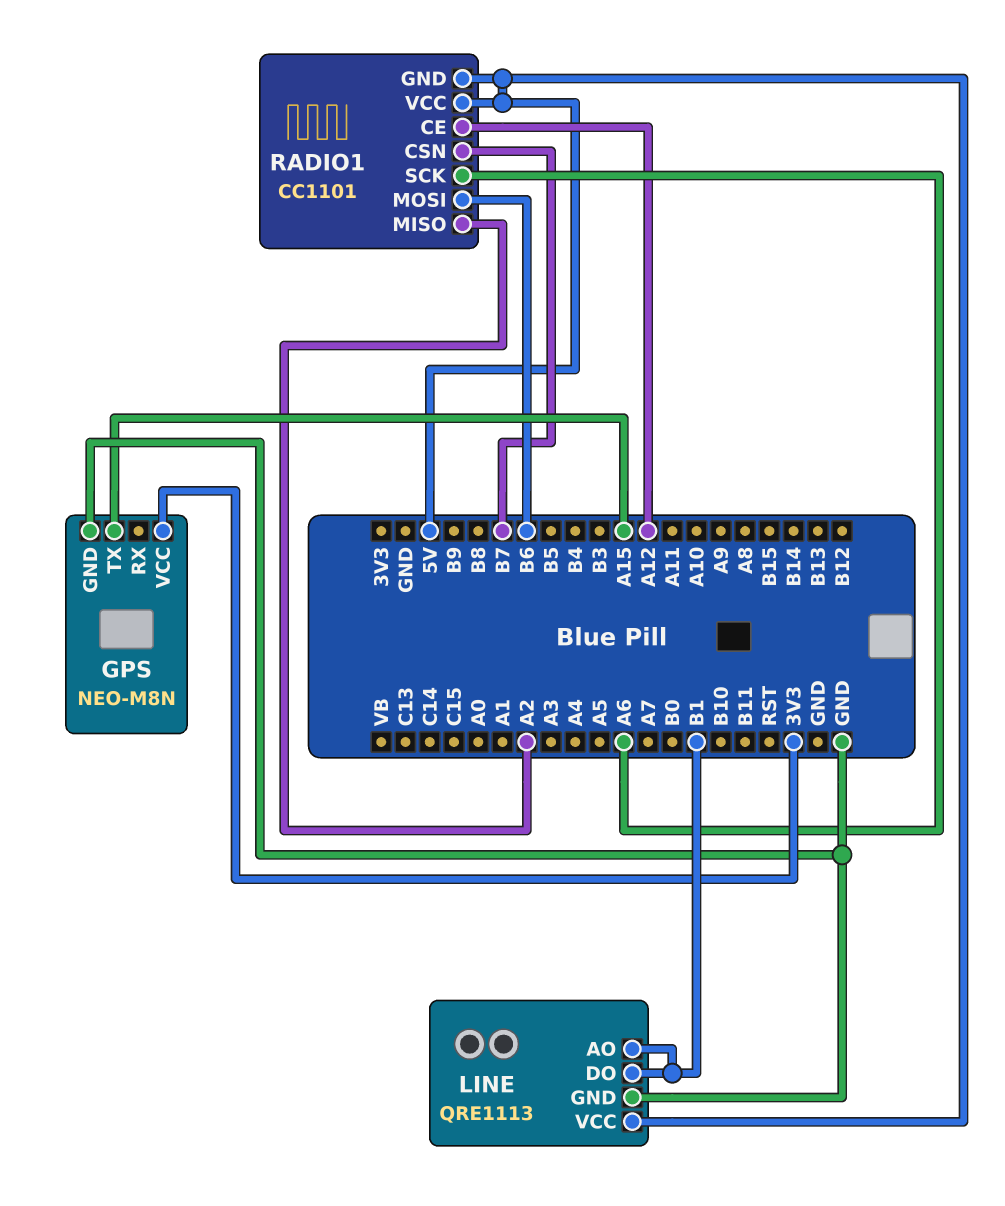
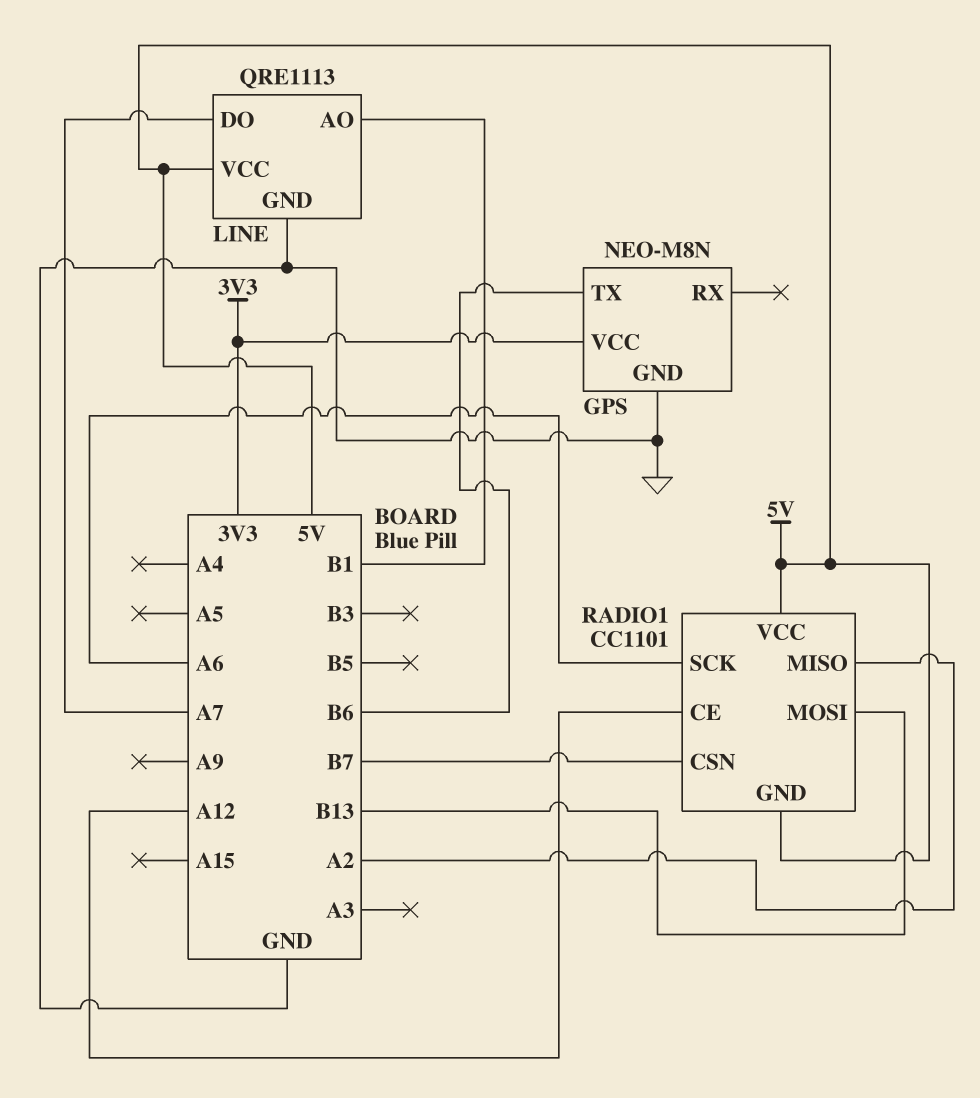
GPS pin TX: A15 -> B6
LINE pin DO: B1 -> A7
RADIO1 pin MOSI: B6 -> B13

